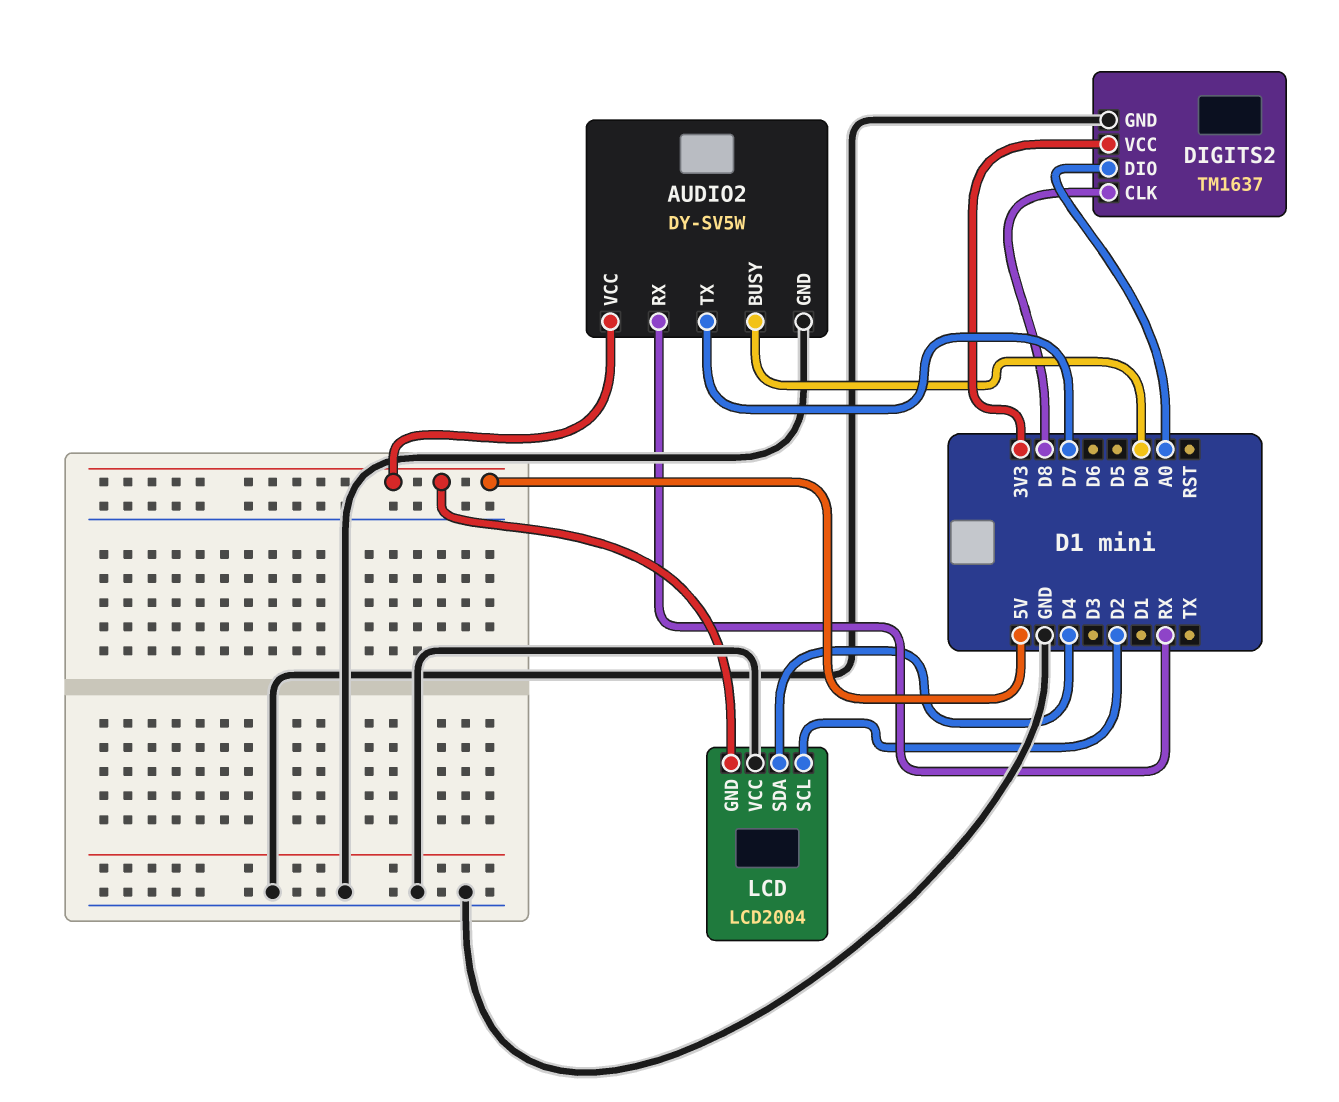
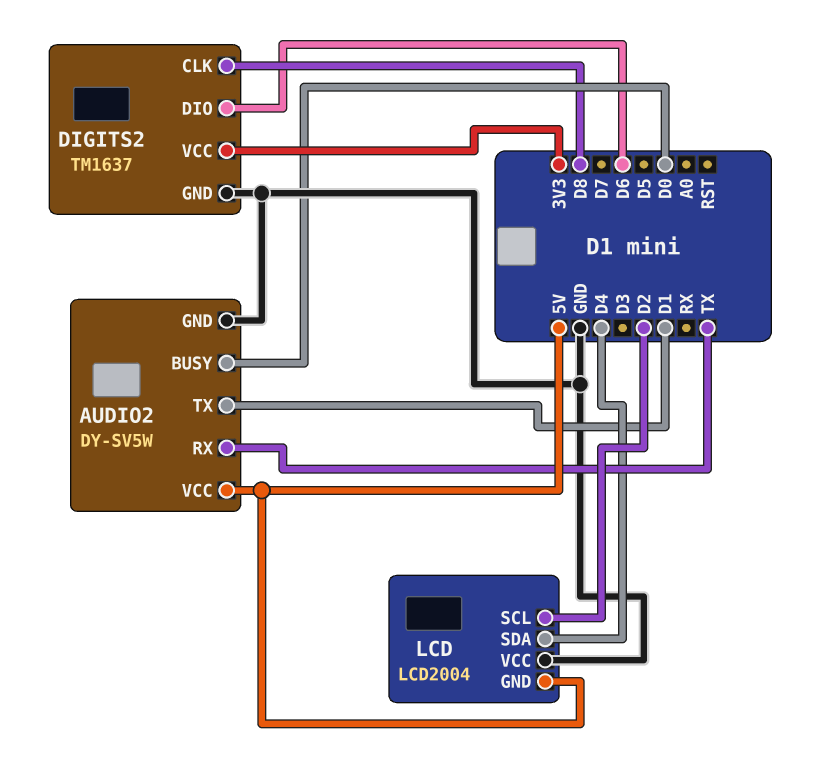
AUDIO2 pin RX: RX -> TX
AUDIO2 pin TX: D7 -> D1
DIGITS2 pin DIO: A0 -> D6

